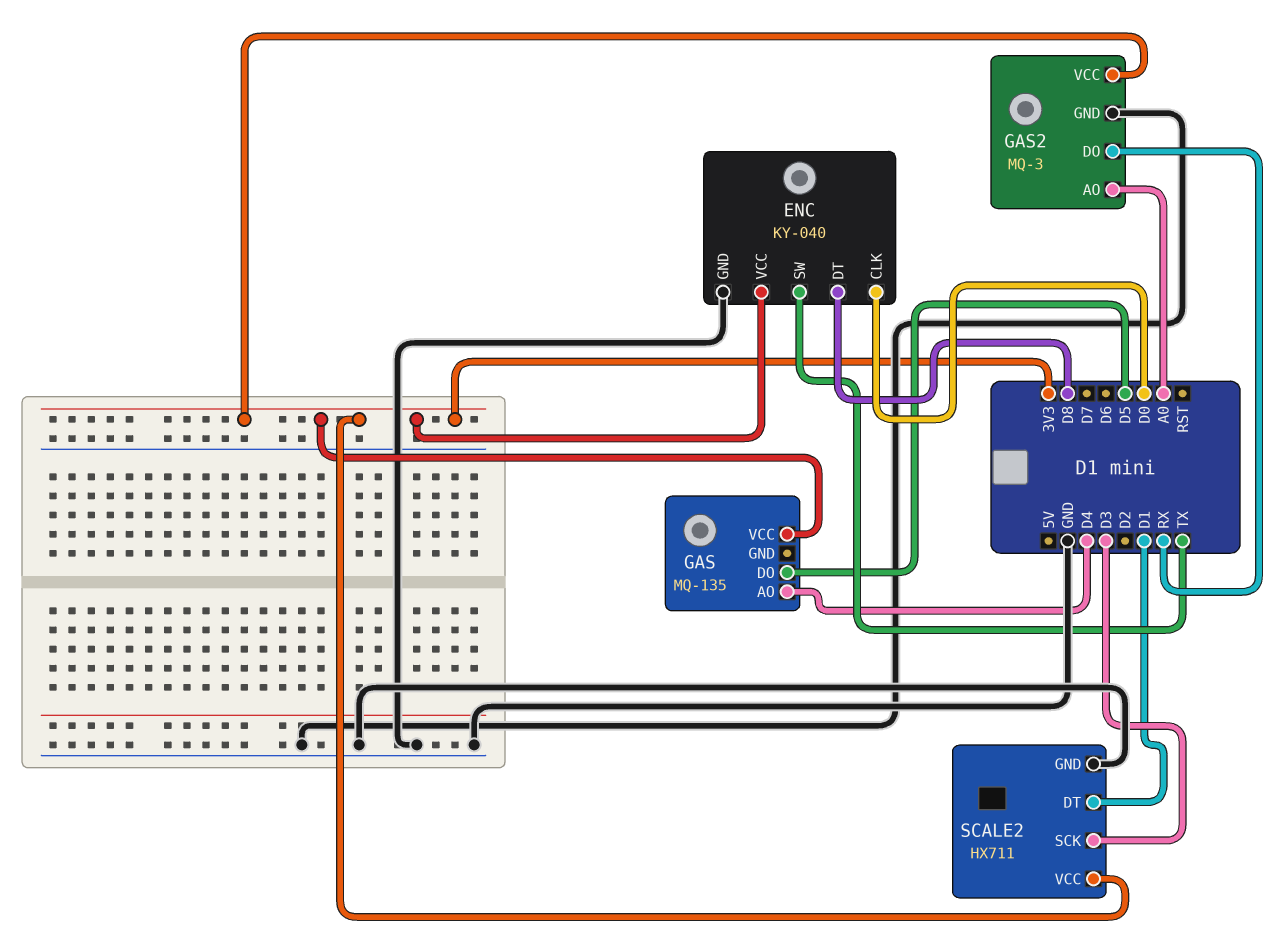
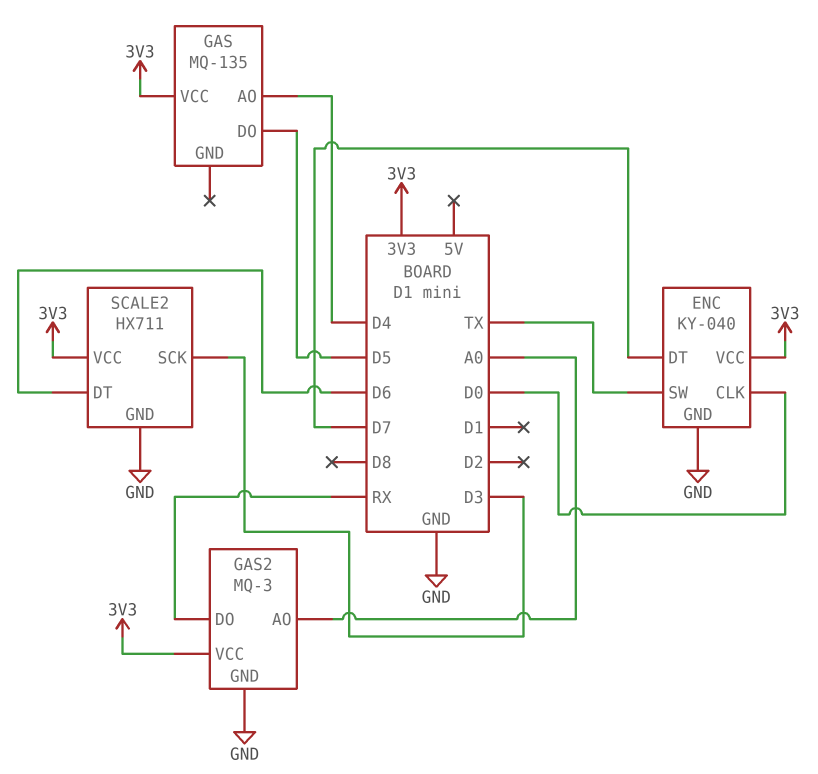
ENC pin DT: D8 -> D7
SCALE2 pin DT: D1 -> D6

